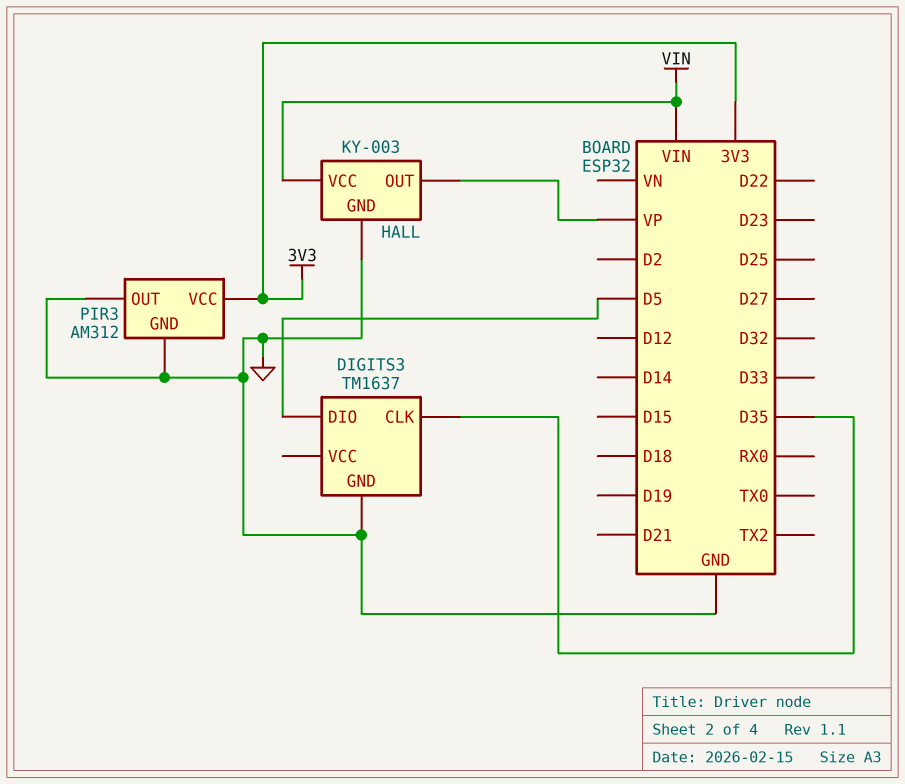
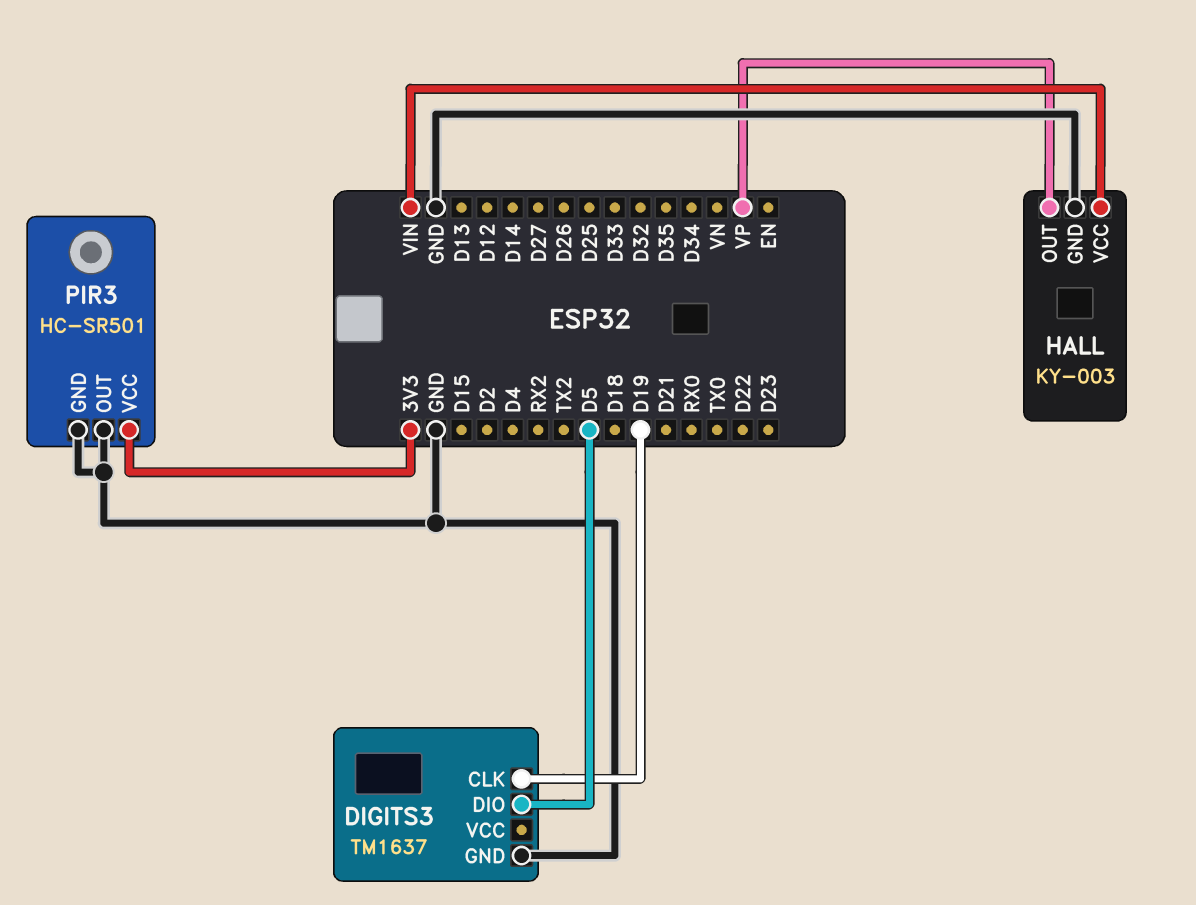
DIGITS3 pin CLK: D35 -> D19
PIR3: AM312 -> HC-SR501

